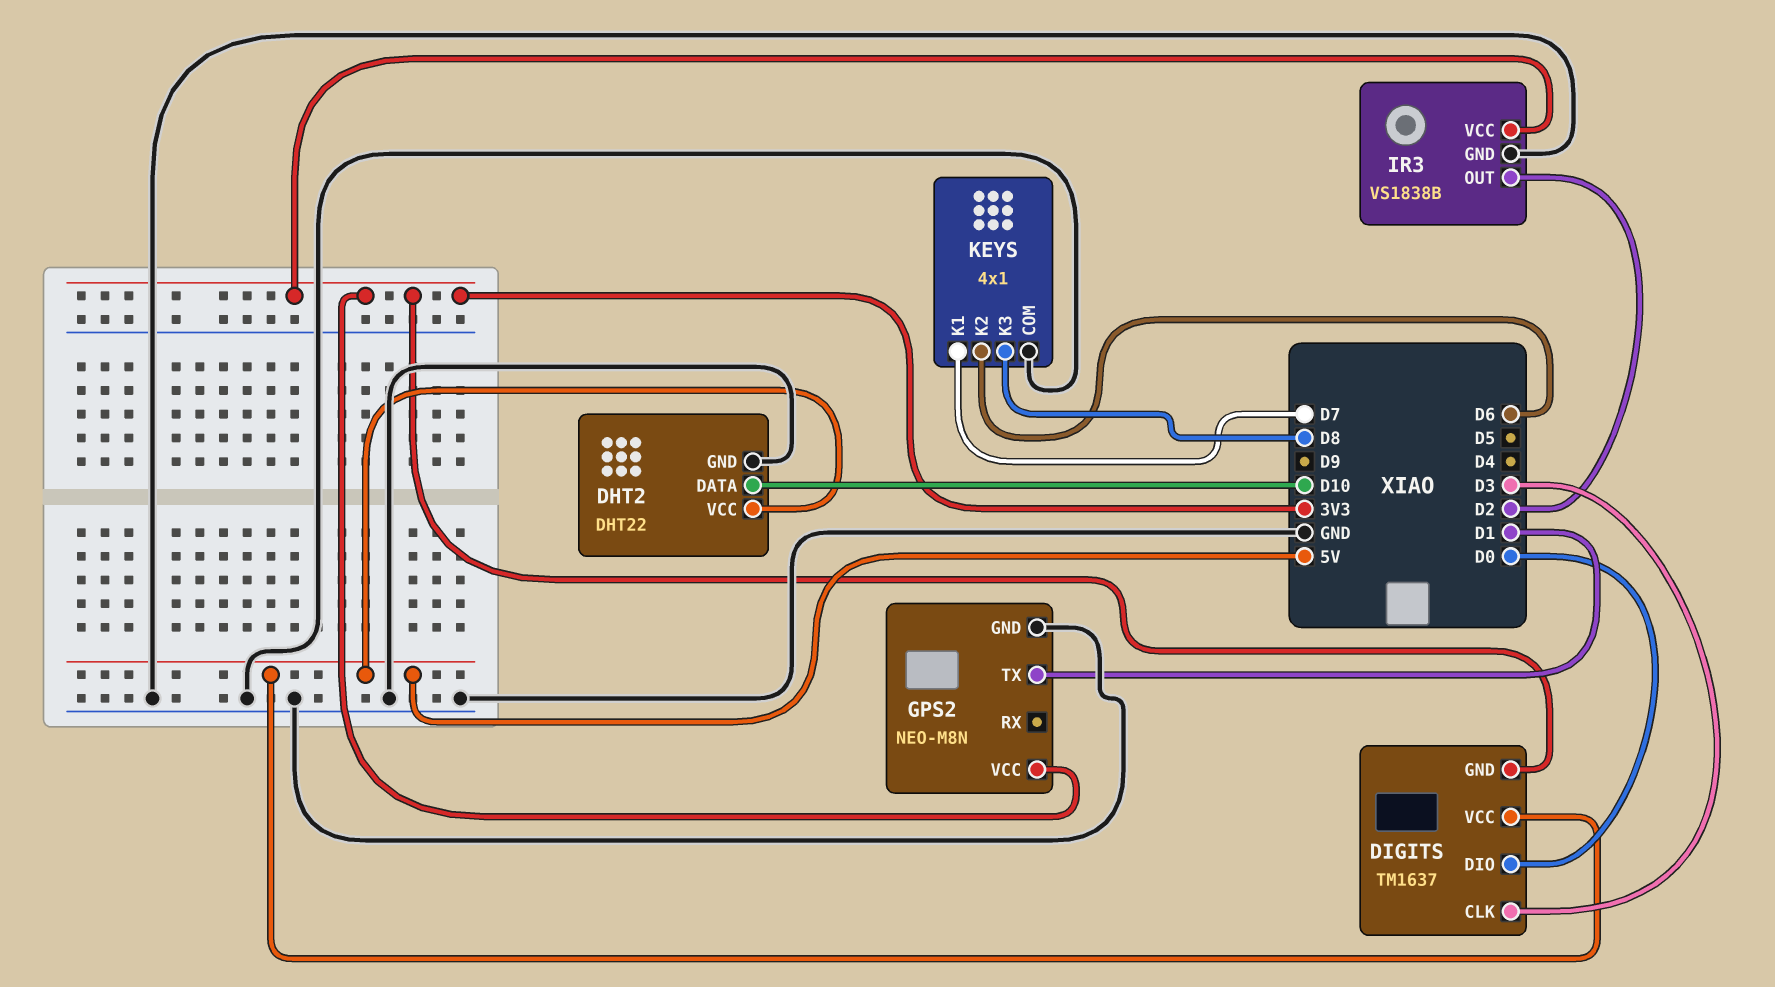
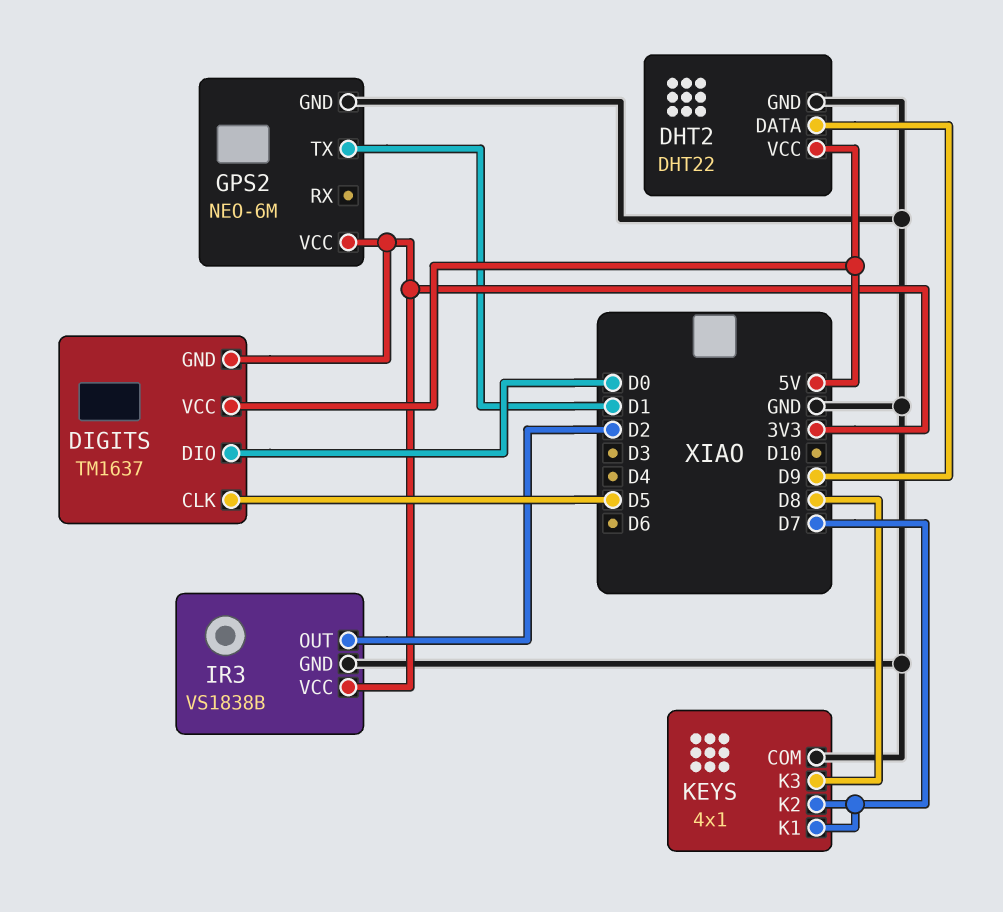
DHT2 pin DATA: D10 -> D9
DIGITS pin CLK: D3 -> D5
GPS2: NEO-M8N -> NEO-6M
KEYS pin K2: D6 -> D7

